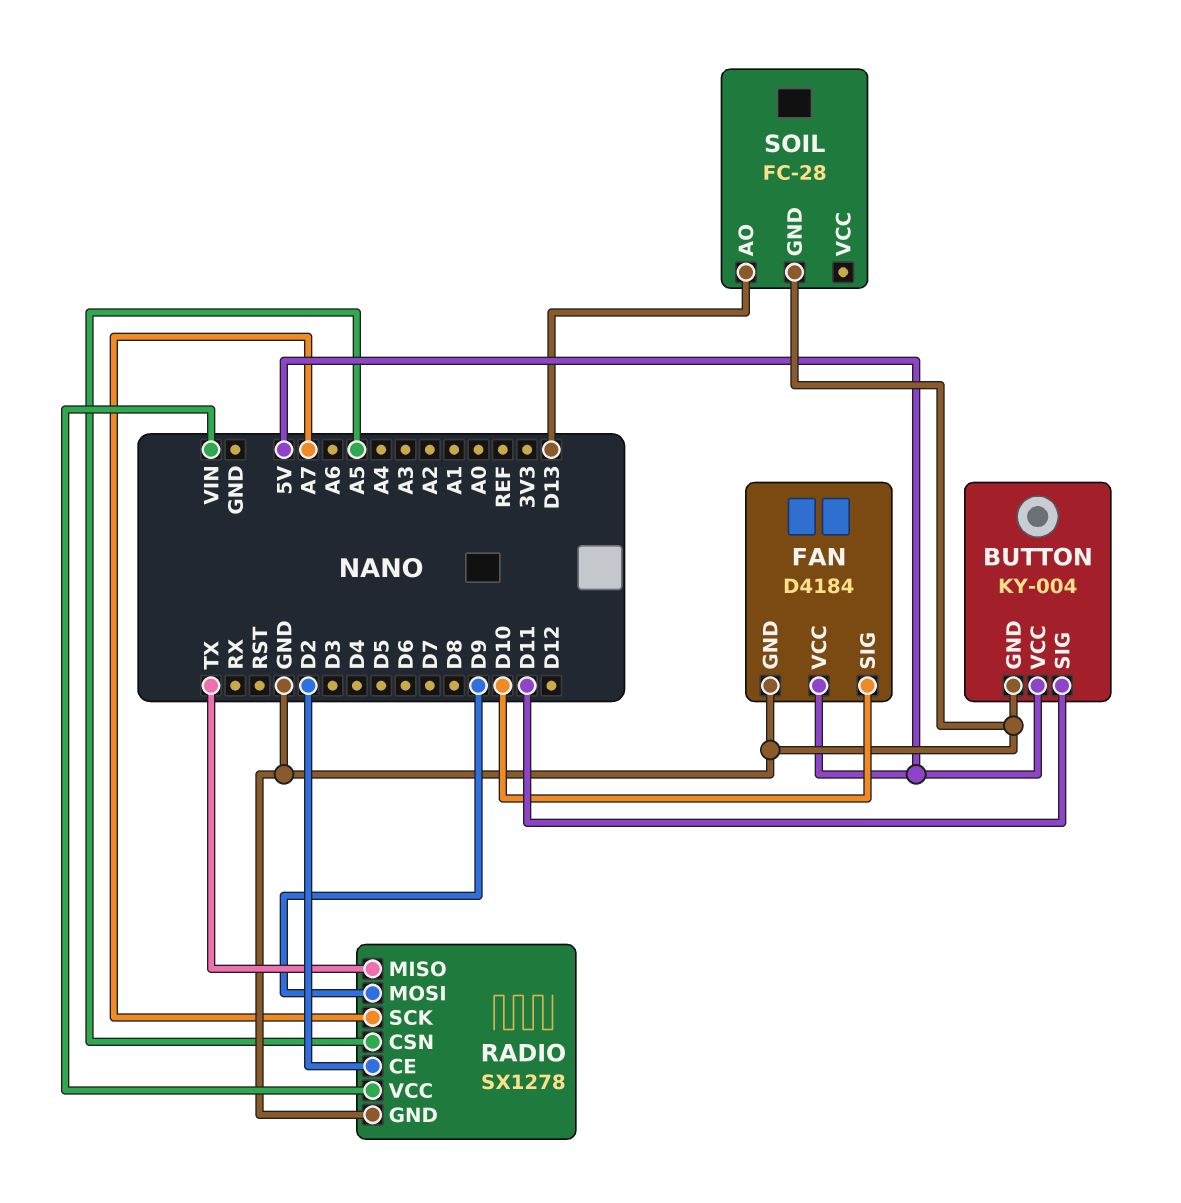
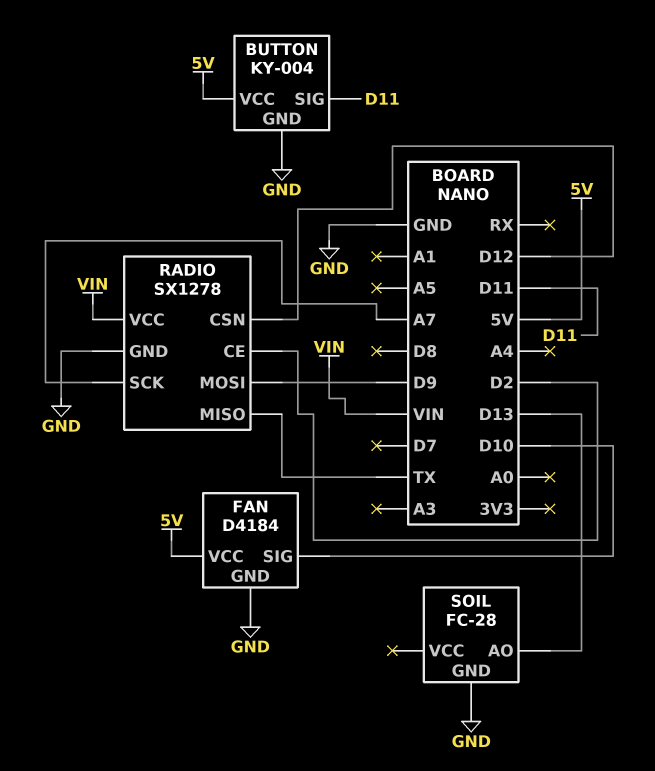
RADIO pin CSN: A5 -> D12

